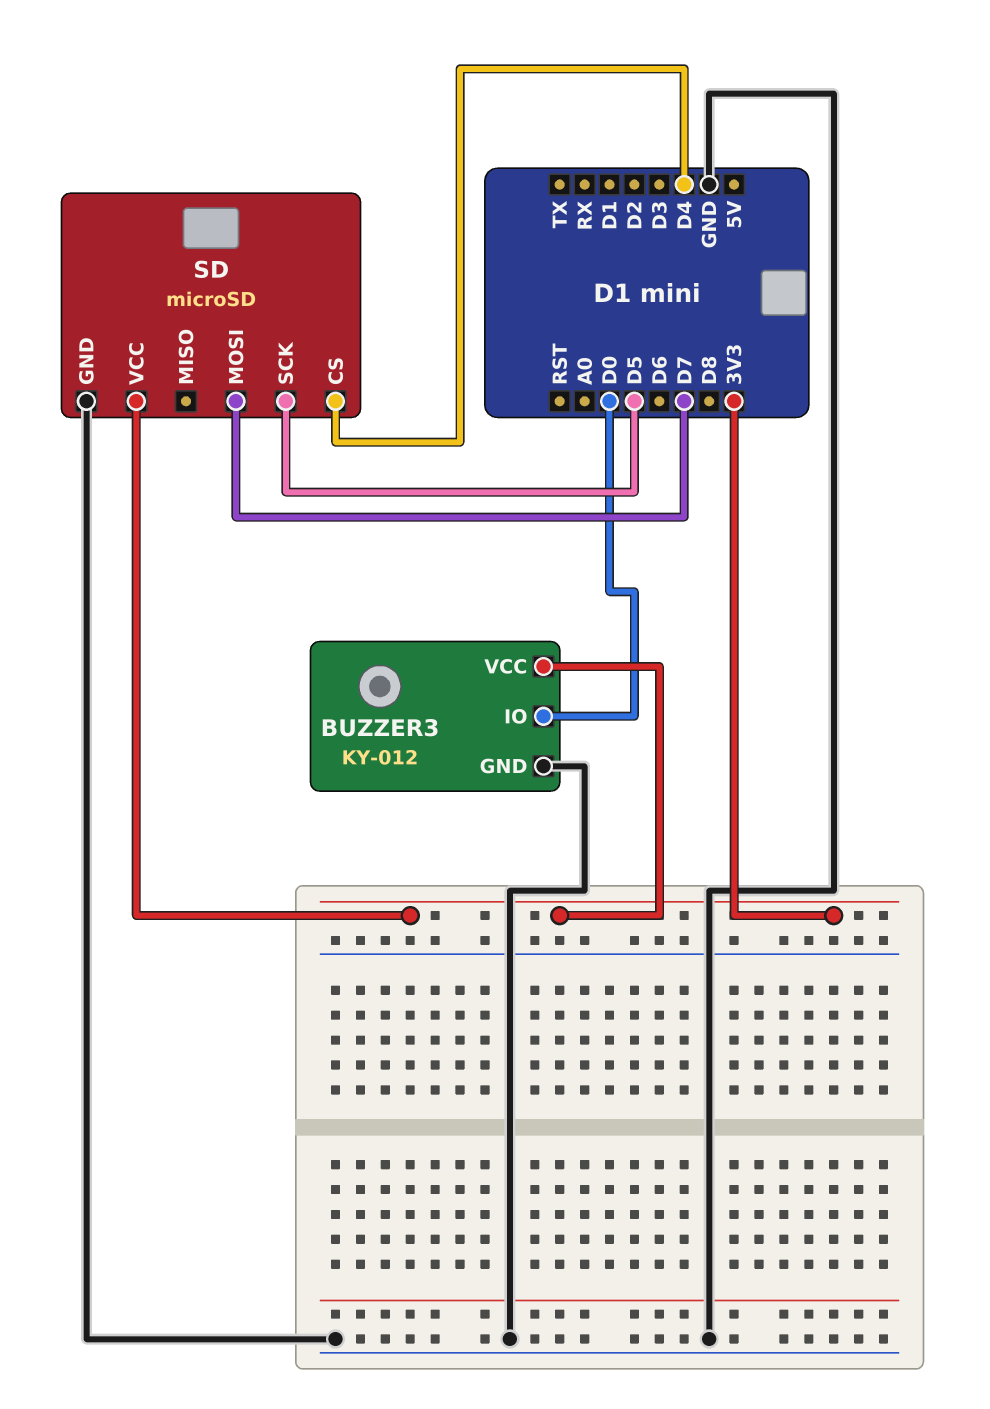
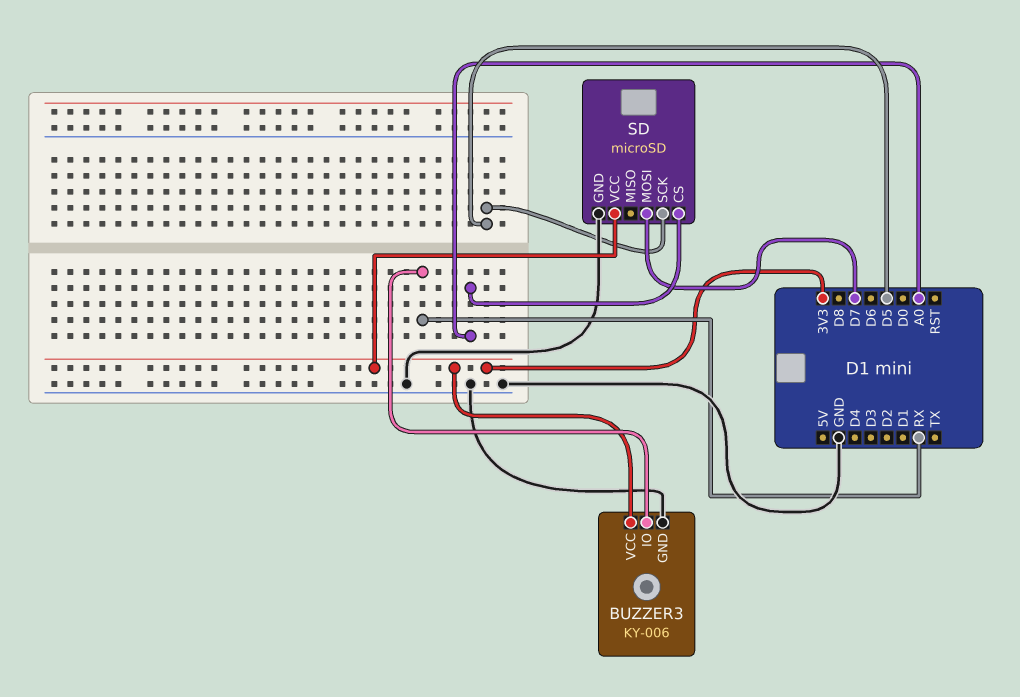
BUZZER3: KY-012 -> KY-006
BUZZER3 pin IO: D0 -> RX
SD pin CS: D4 -> A0

